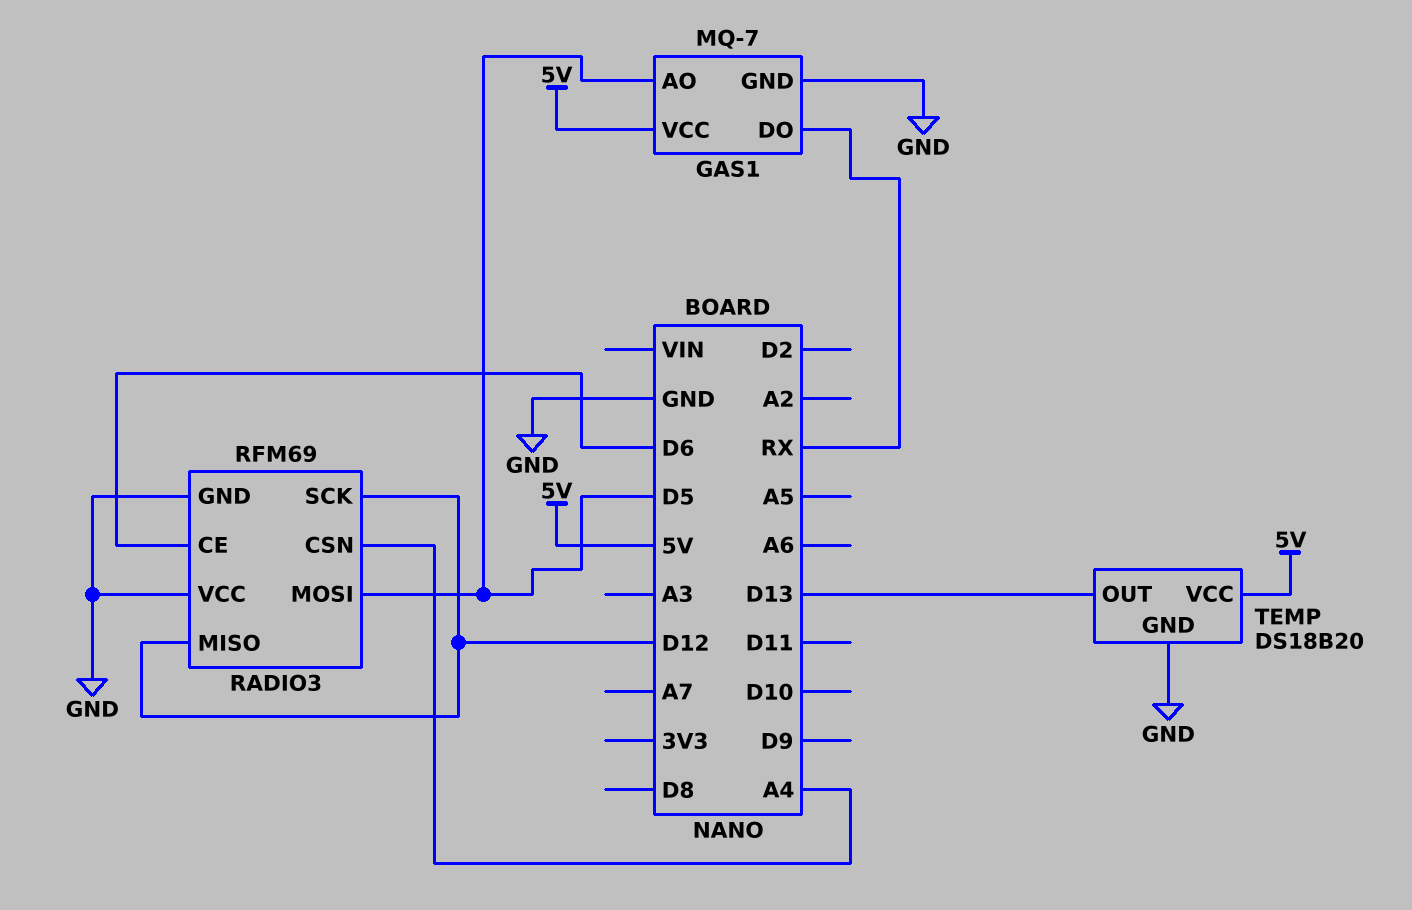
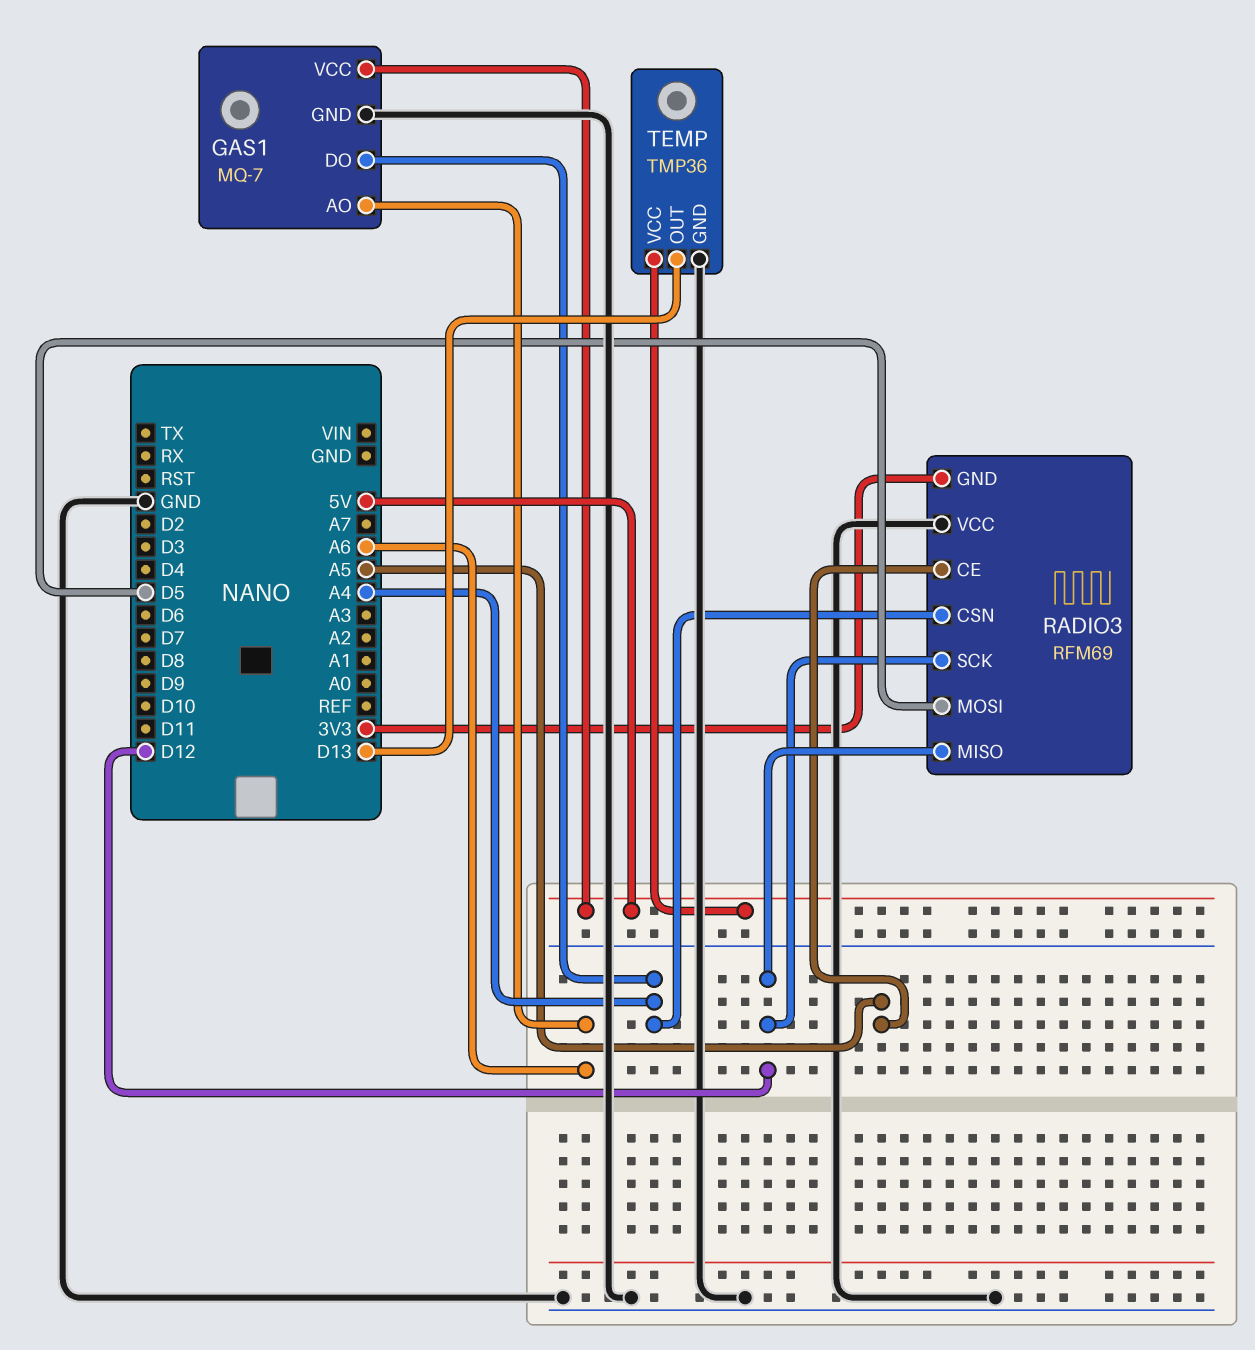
GAS1 pin AO: D5 -> A6
GAS1 pin DO: RX -> A4
RADIO3 pin CE: D6 -> A5
RADIO3 pin GND: GND -> 3V3
TEMP: DS18B20 -> TMP36

